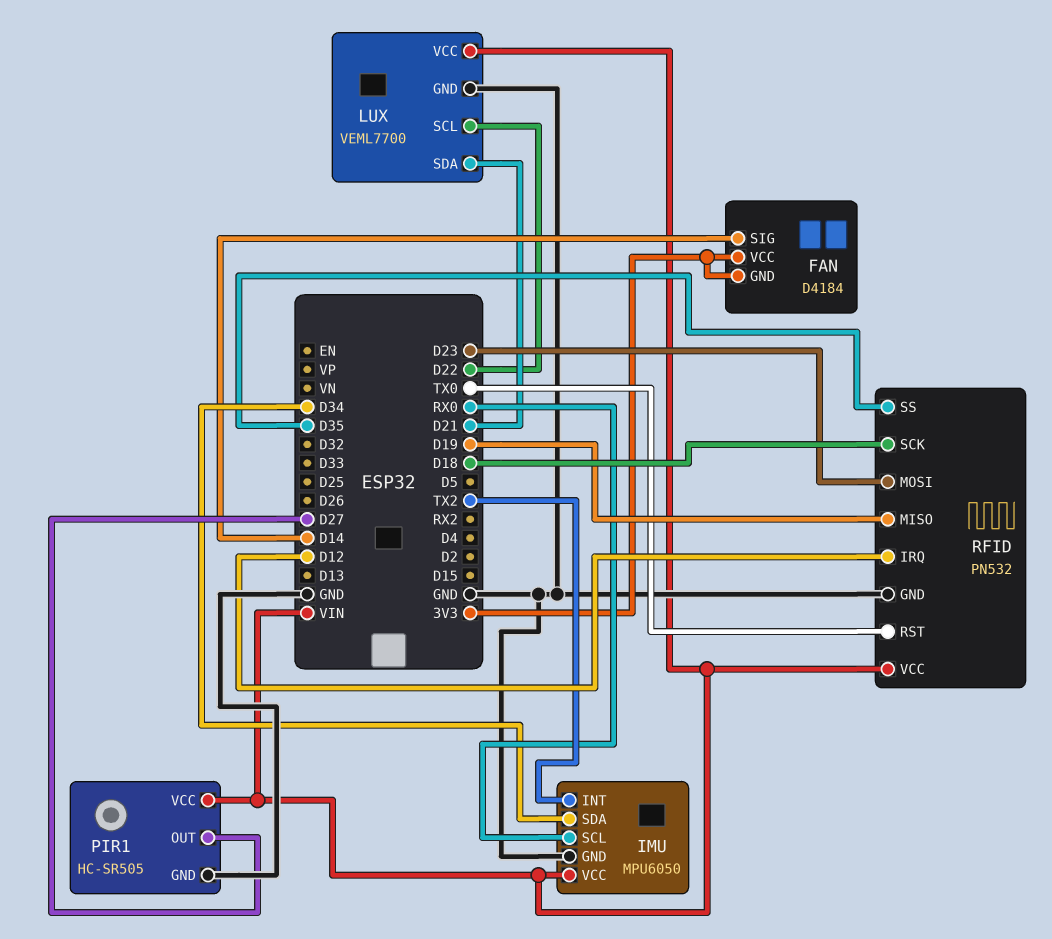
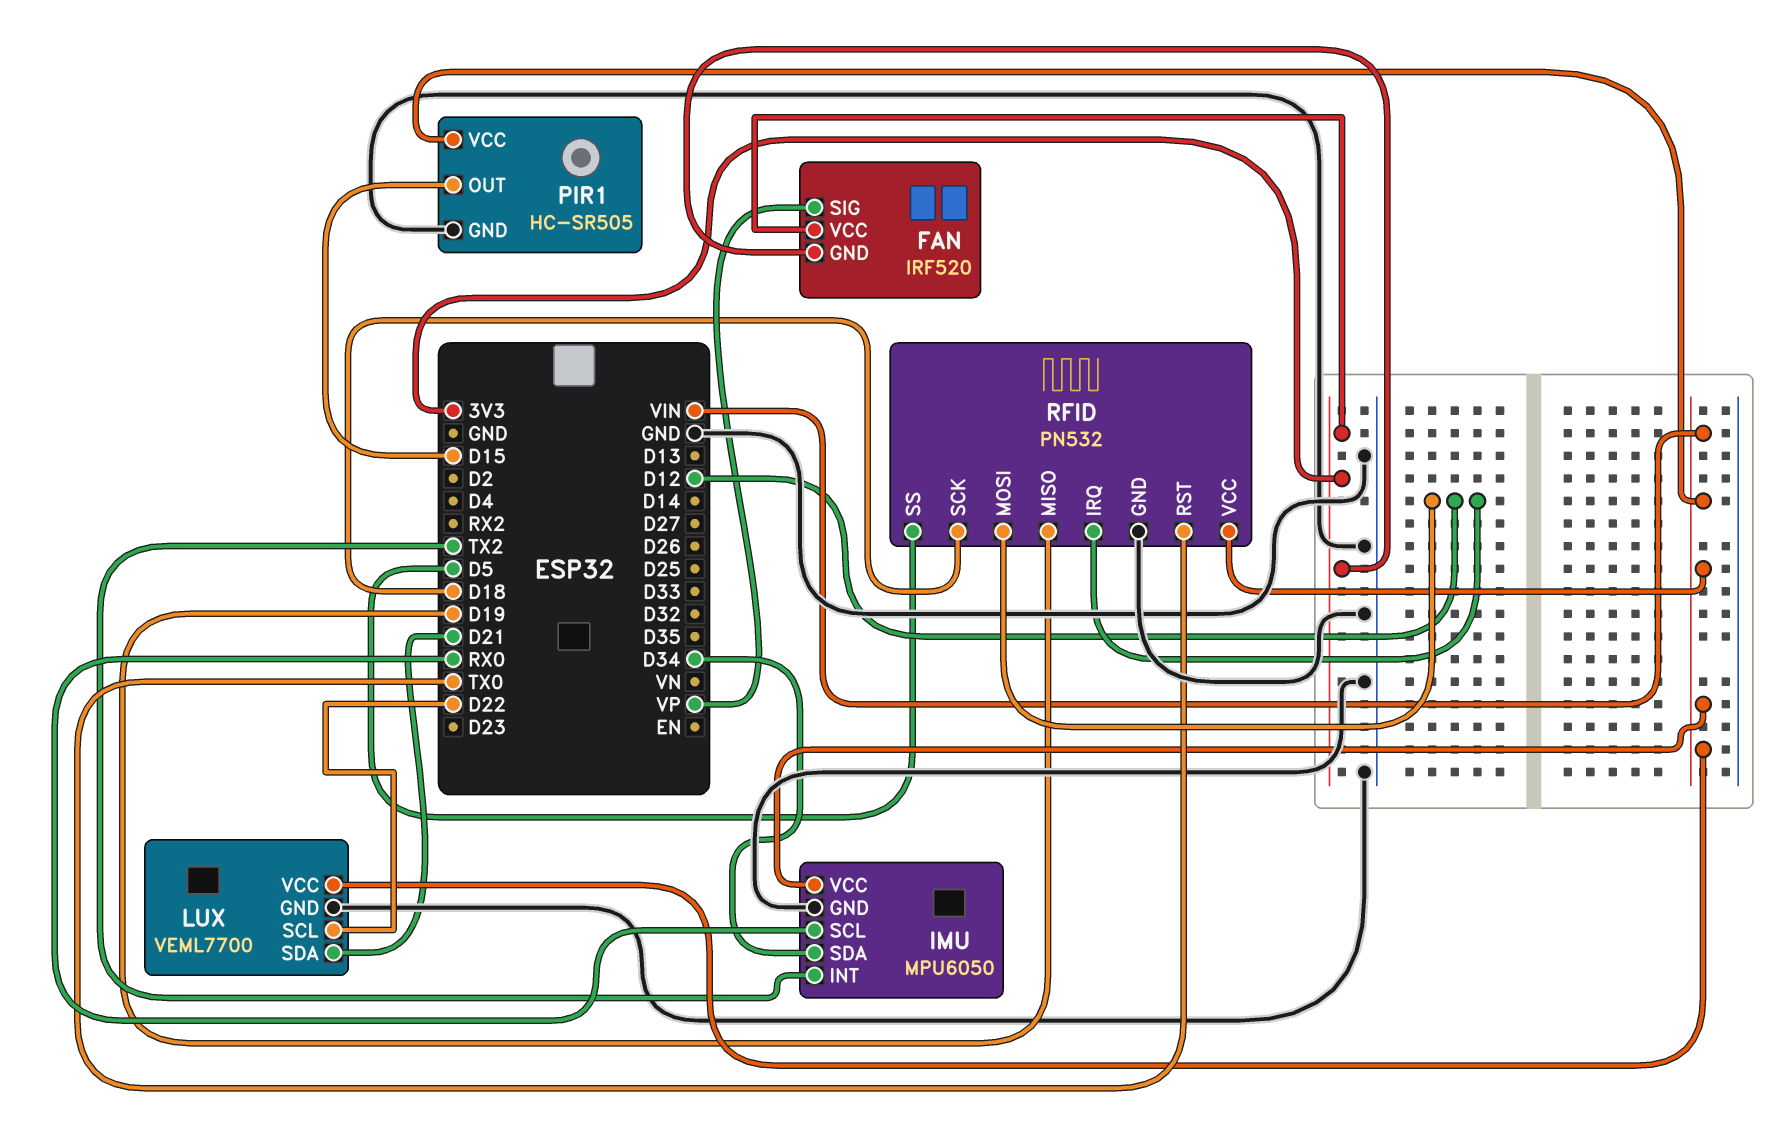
FAN: D4184 -> IRF520
FAN pin SIG: D14 -> VP
PIR1 pin OUT: D27 -> D15
RFID pin MOSI: D23 -> D12
RFID pin SS: D35 -> D5

